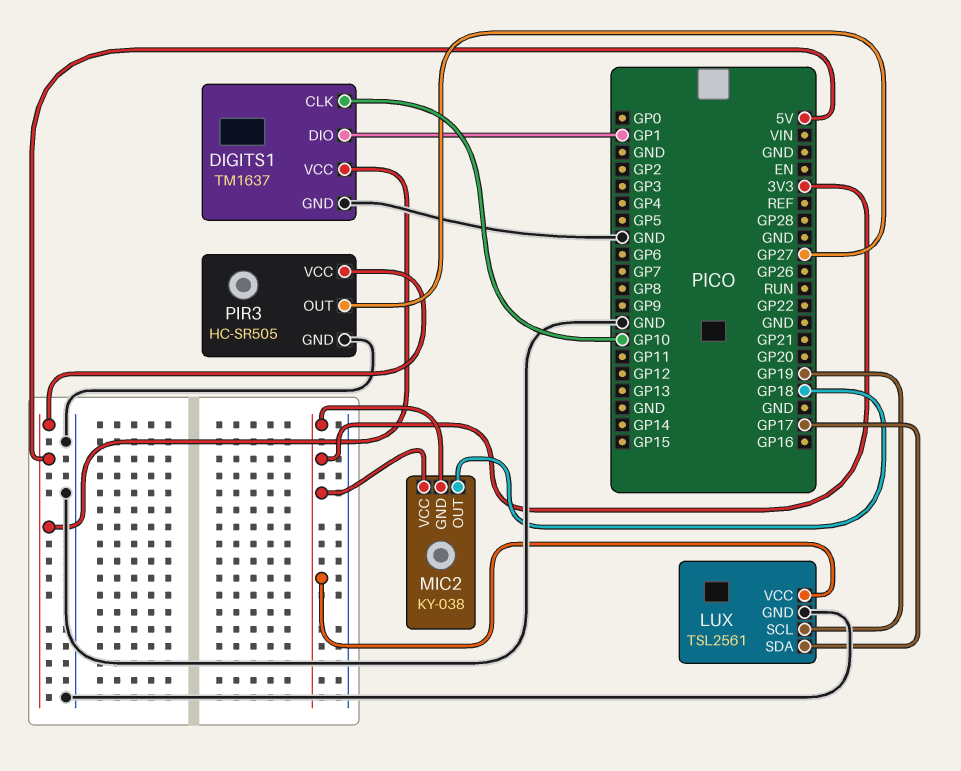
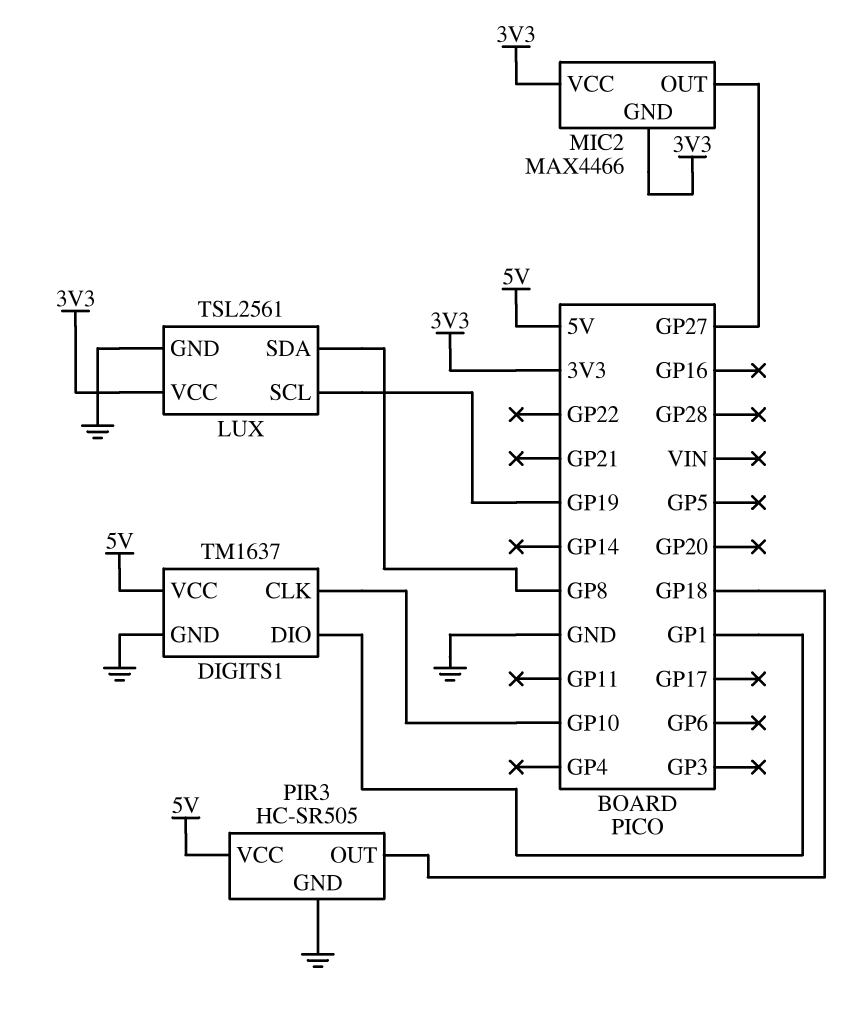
LUX pin SDA: GP17 -> GP8
MIC2: KY-038 -> MAX4466
MIC2 pin OUT: GP18 -> GP27
PIR3 pin OUT: GP27 -> GP18

